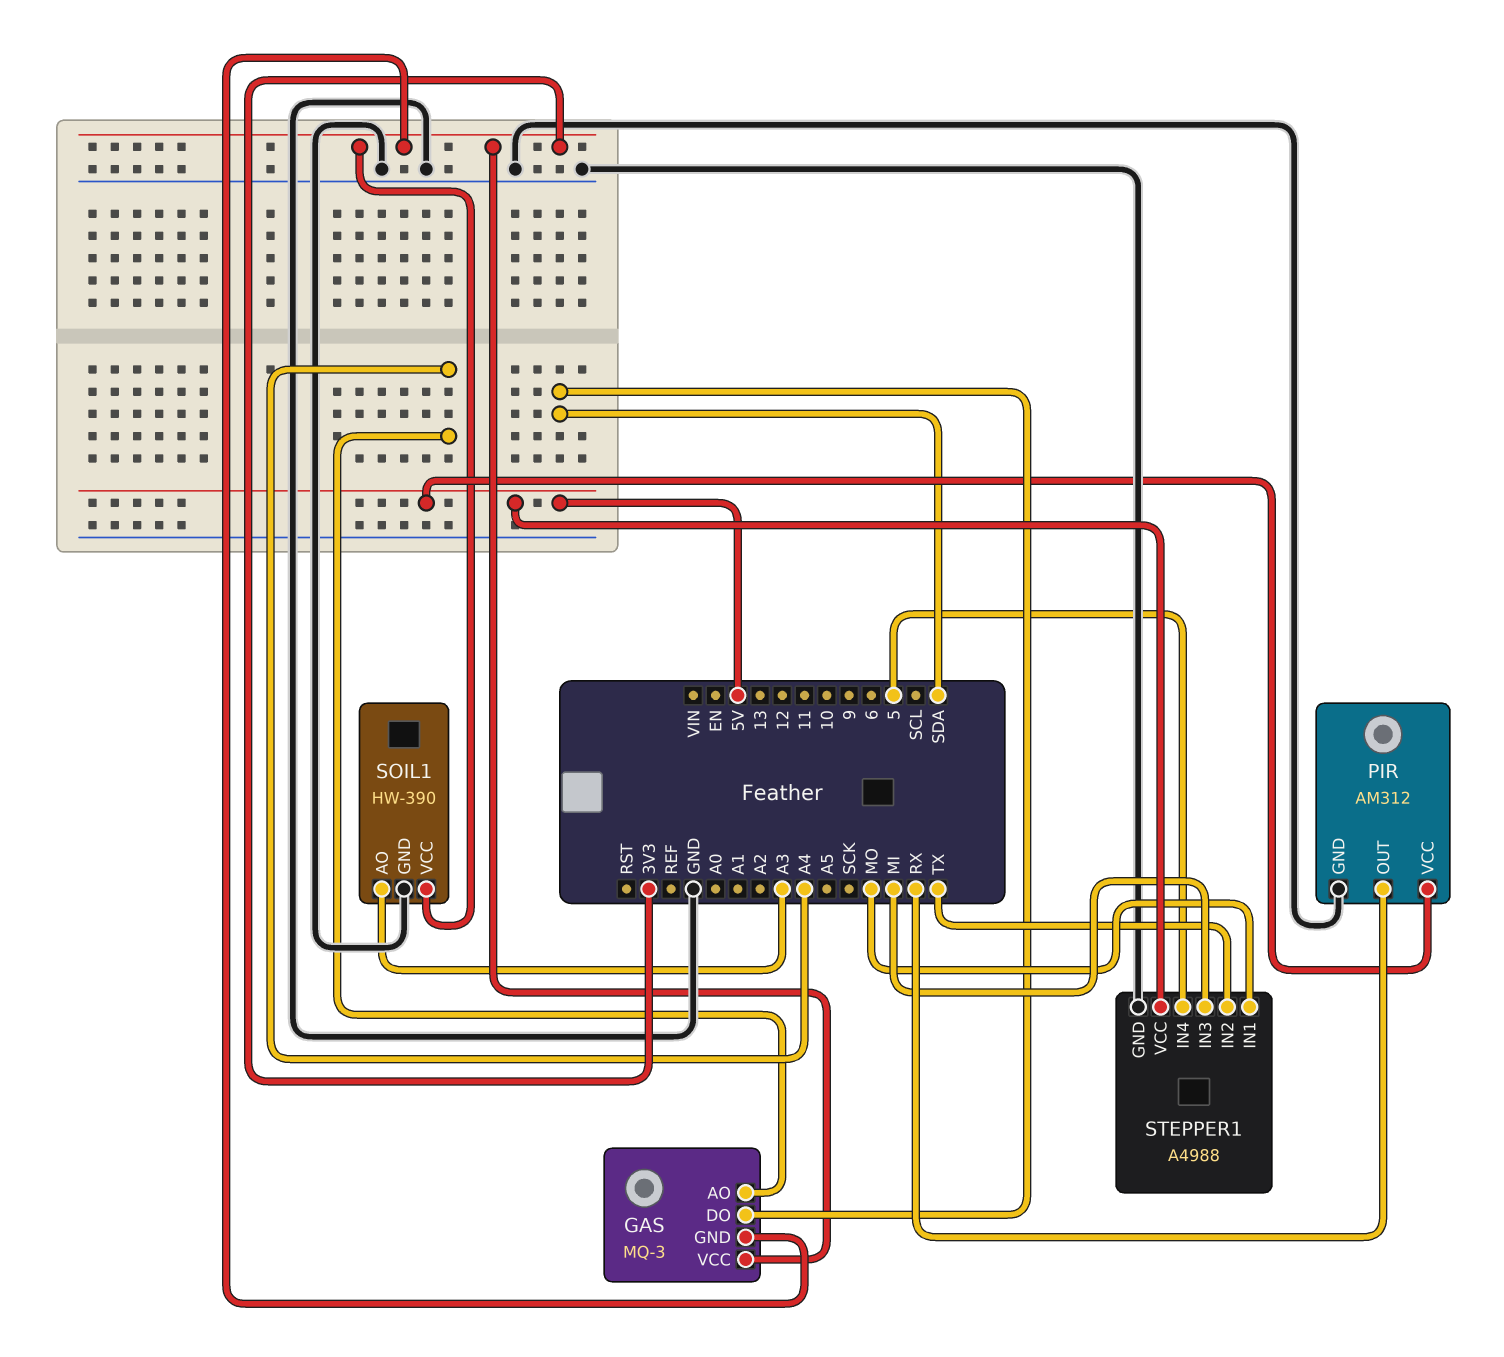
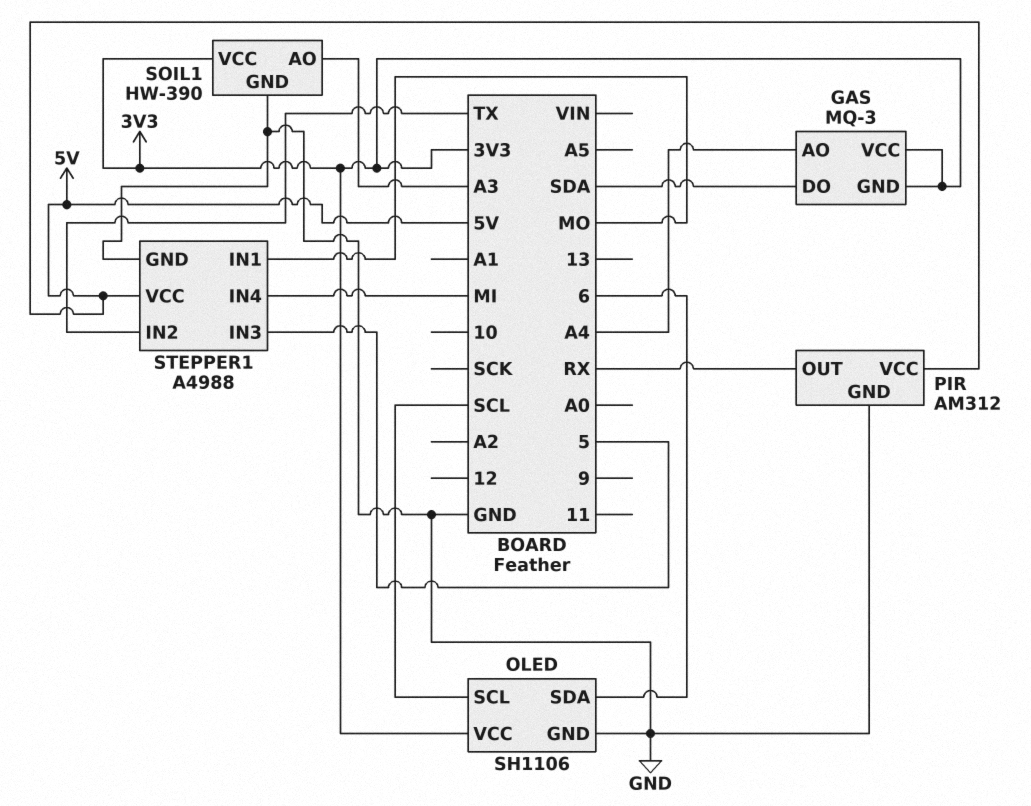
OLED: none -> SH1106
OLED pin GND: none -> GND
OLED pin SCL: none -> SCL
OLED pin SDA: none -> 6
OLED pin VCC: none -> 3V3
STEPPER1 pin IN3: MI -> 5
STEPPER1 pin IN4: 5 -> MI

